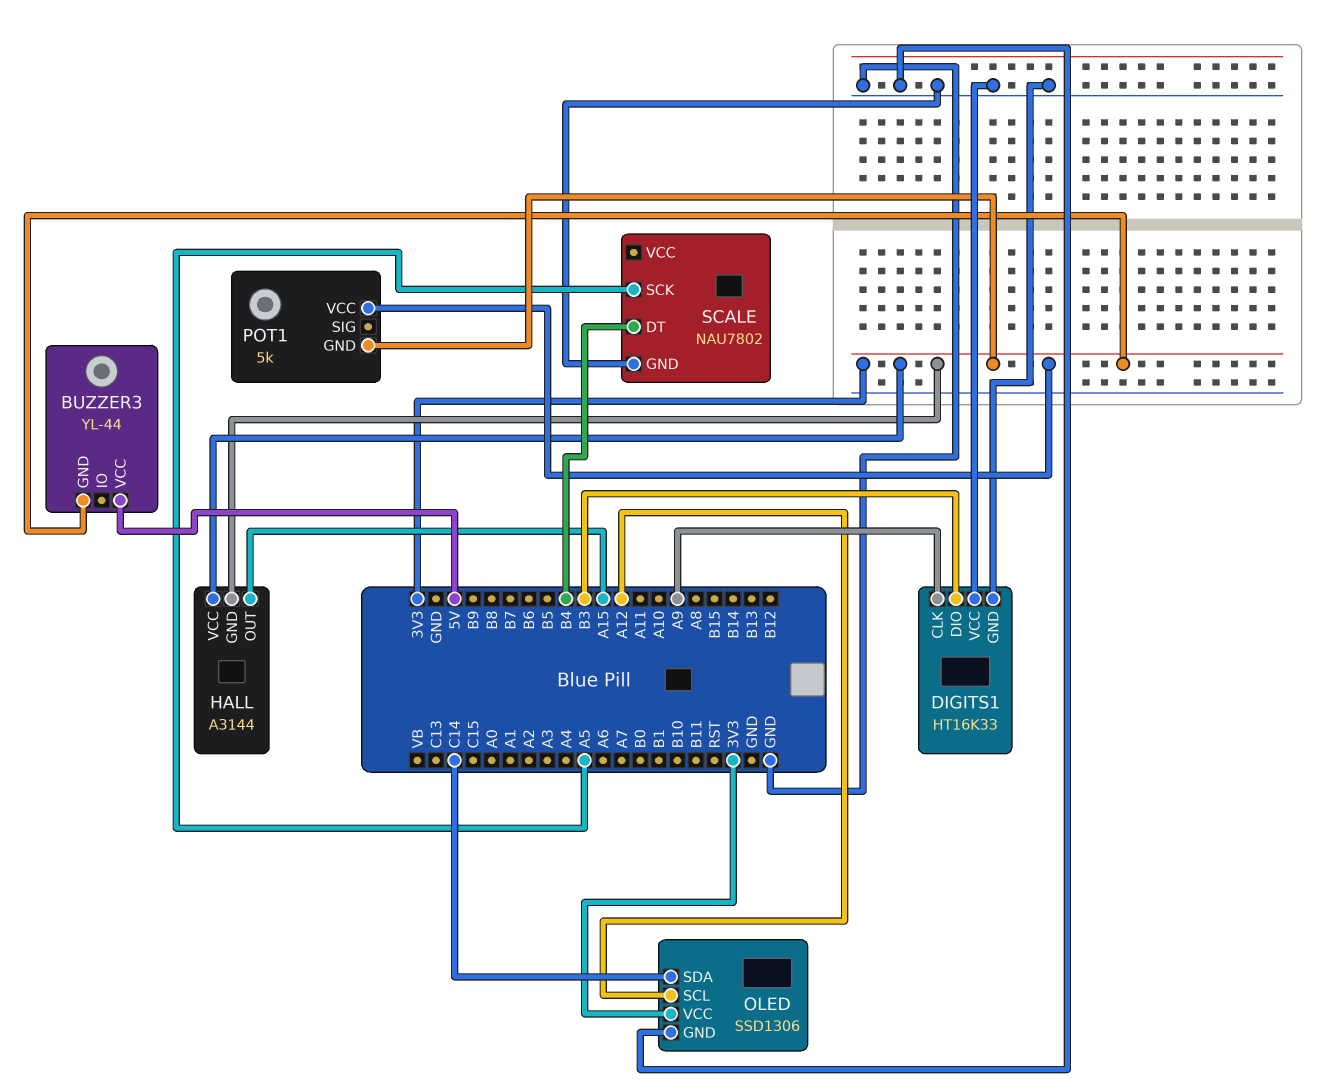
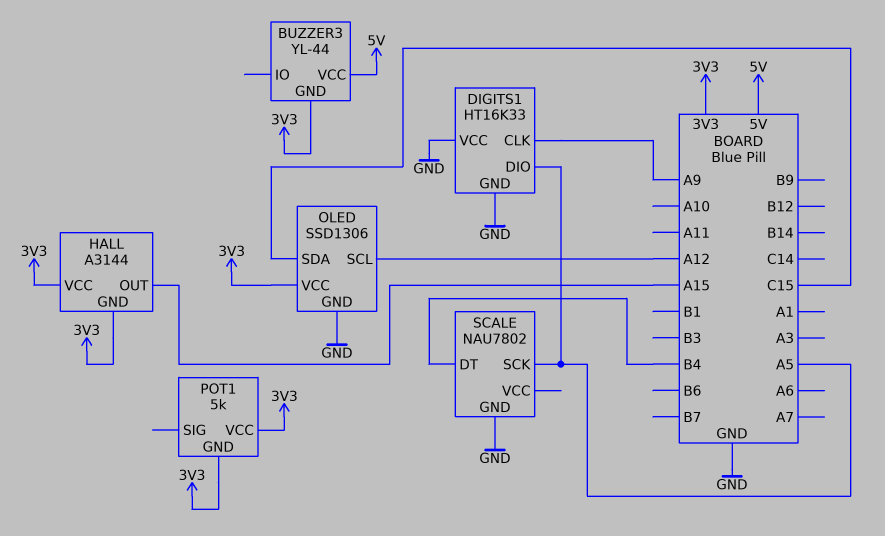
DIGITS1 pin DIO: B3 -> A5
OLED pin SDA: C14 -> C15

